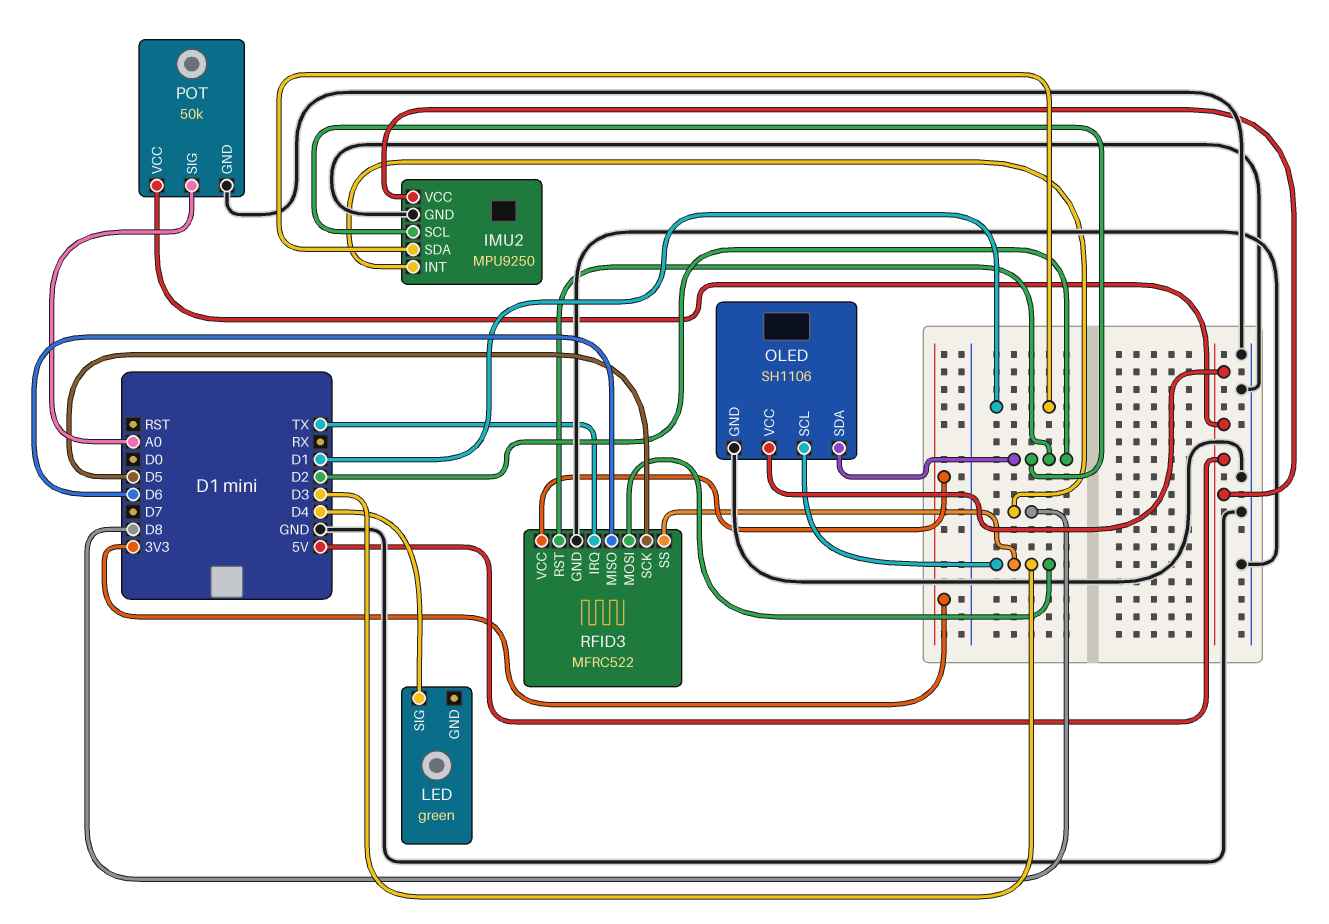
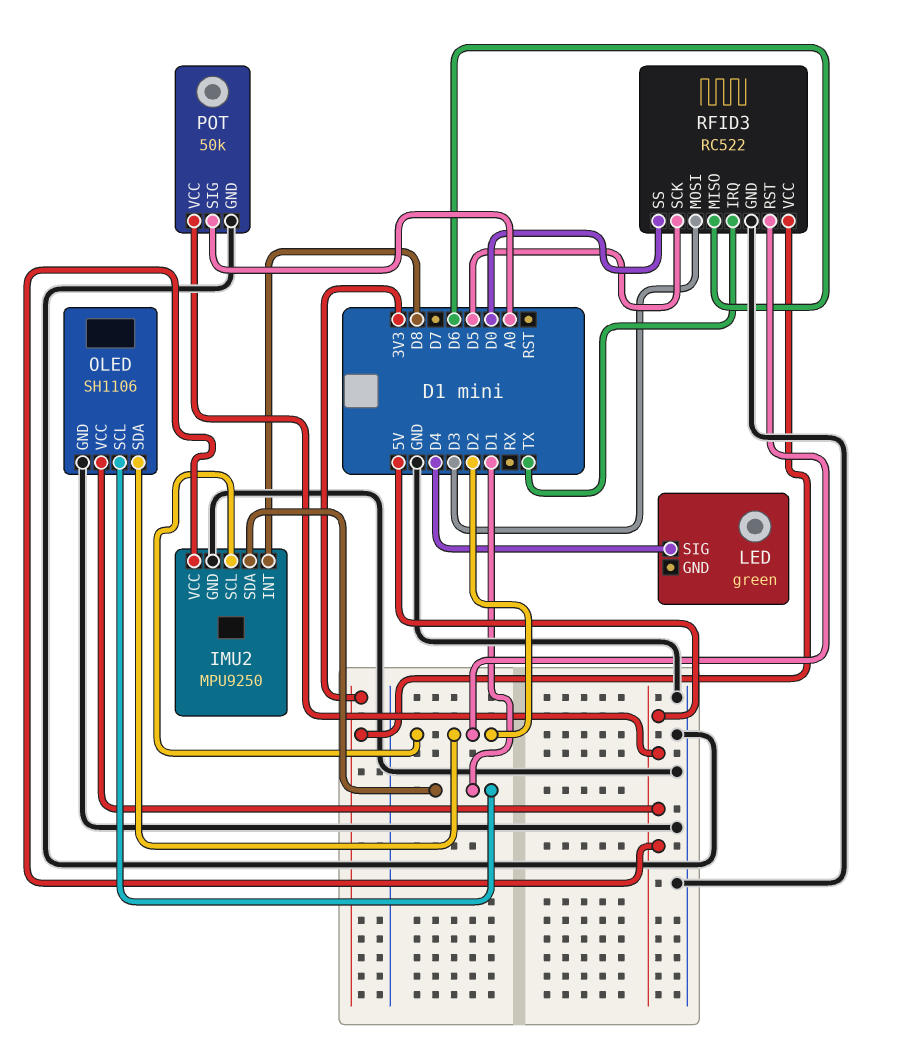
OLED pin SCL: D3 -> D1
RFID3: MFRC522 -> RC522
RFID3 pin SS: D3 -> D0

